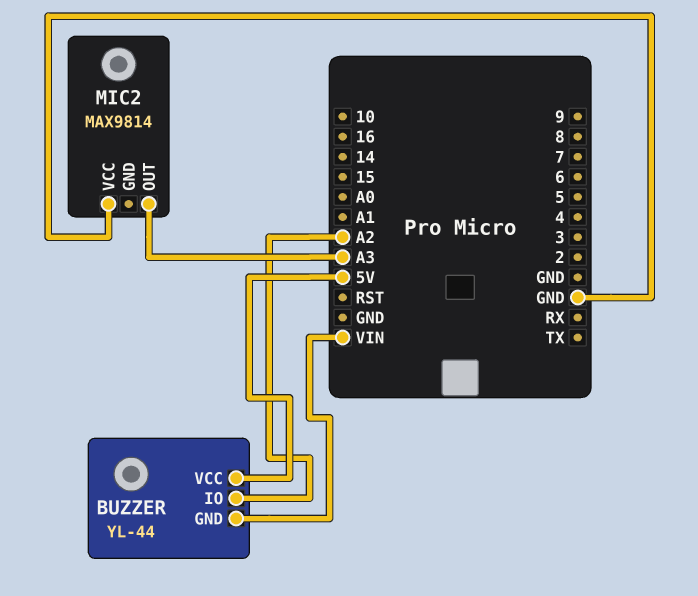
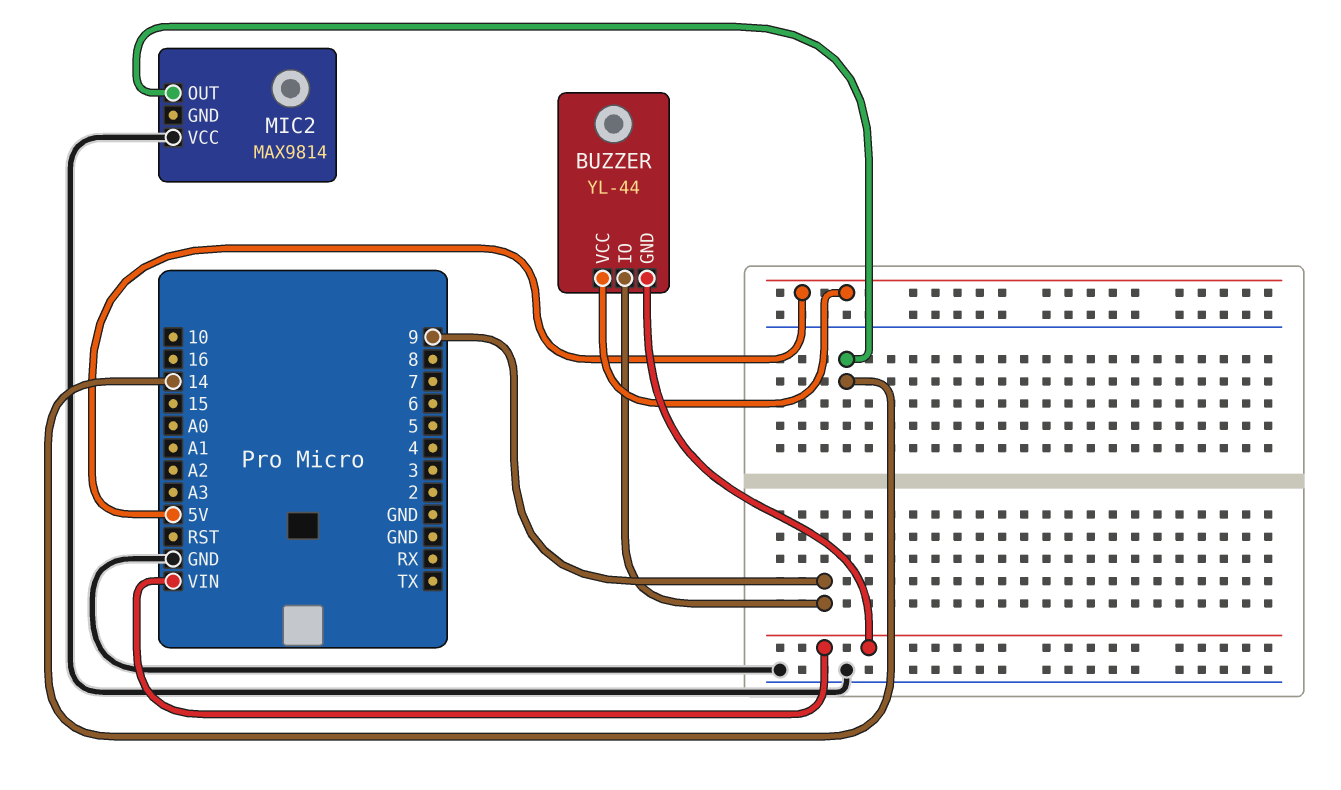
BUZZER pin IO: A2 -> 9
MIC2 pin OUT: A3 -> 14

